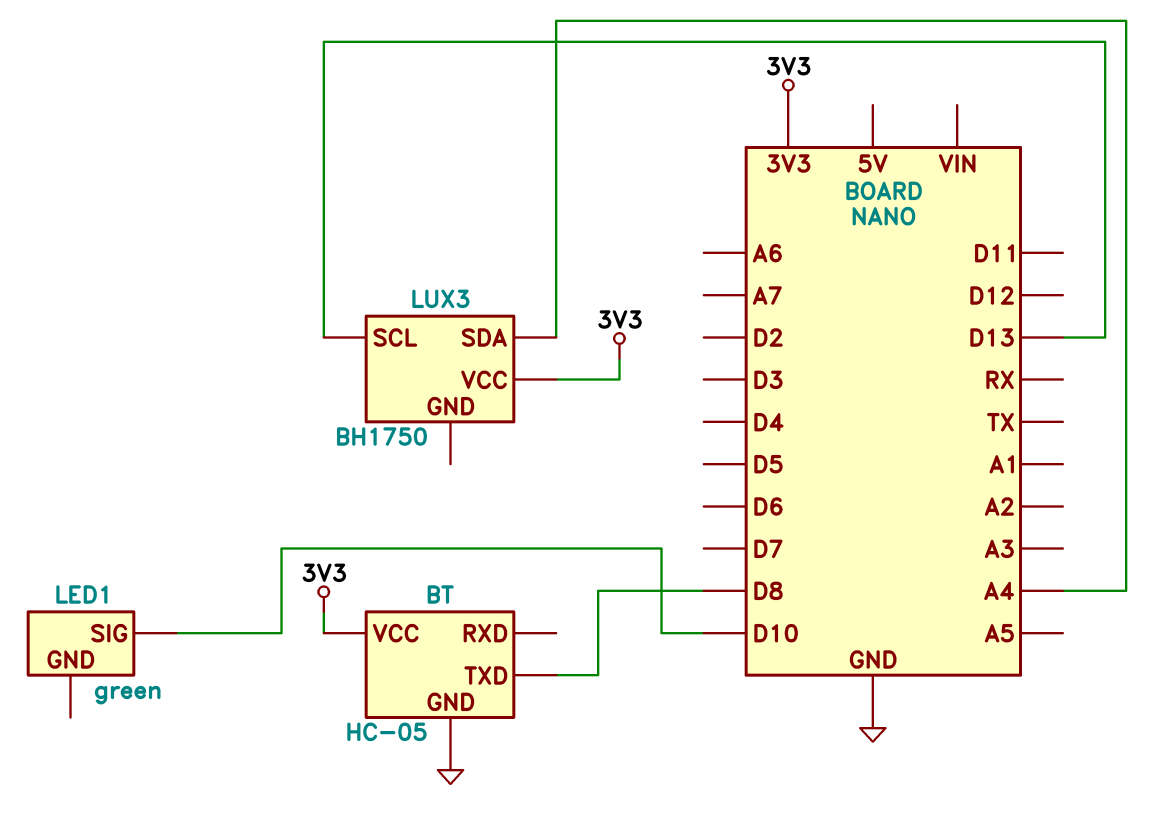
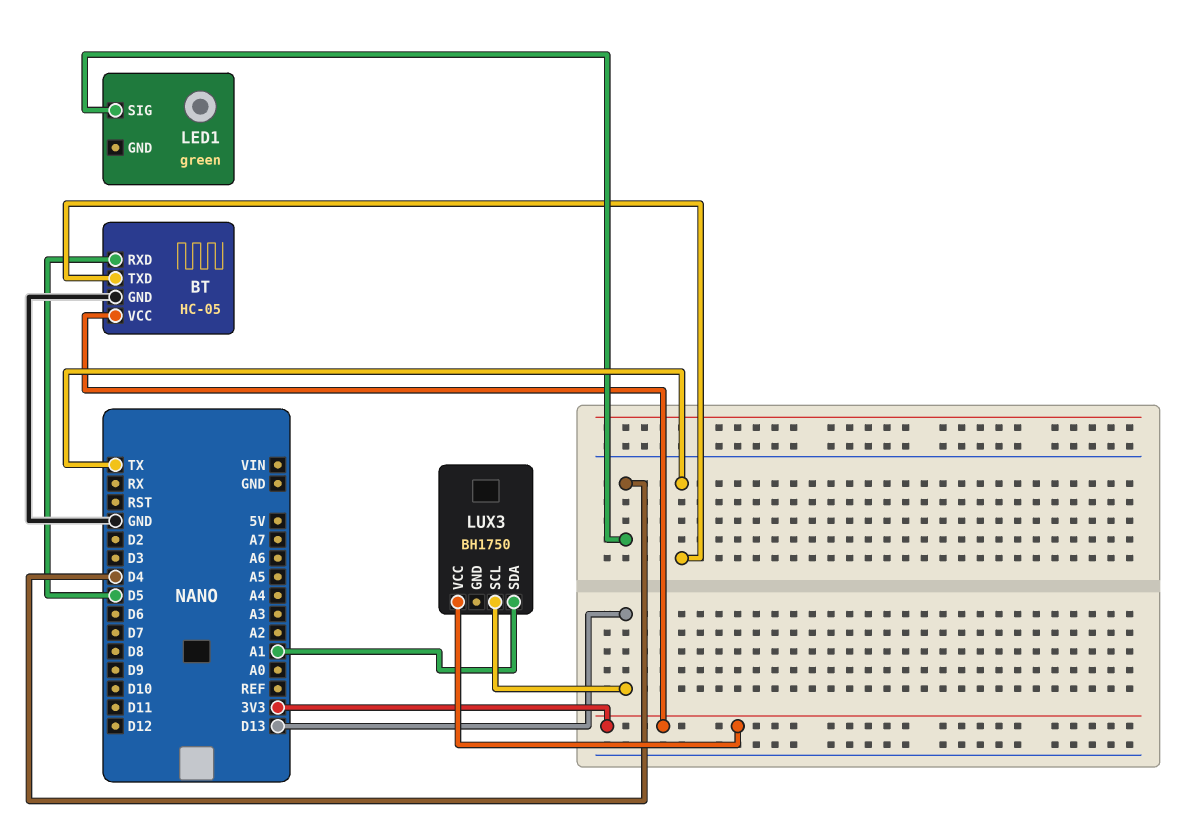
BT pin RXD: none -> D5
BT pin TXD: D8 -> TX
LED1 pin SIG: D10 -> D4
LUX3 pin SDA: A4 -> A1

